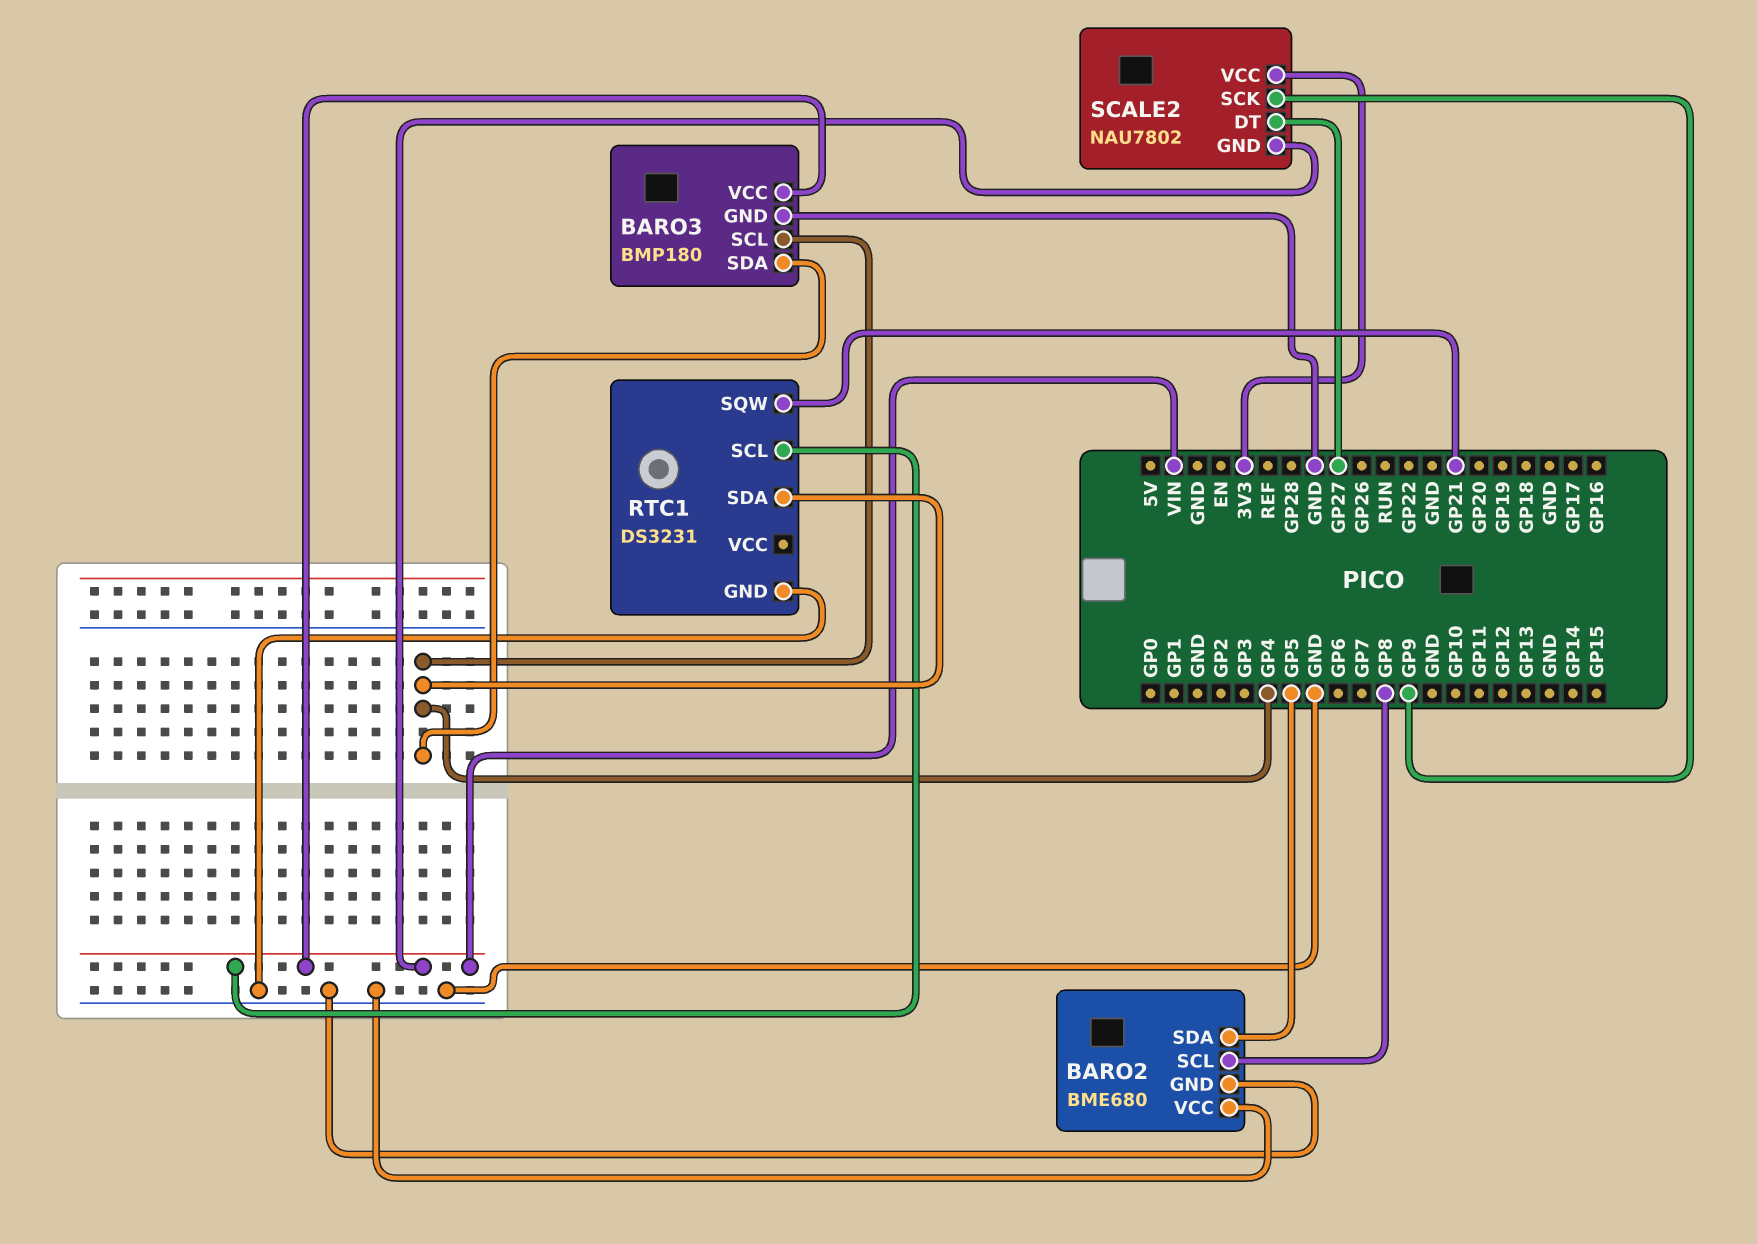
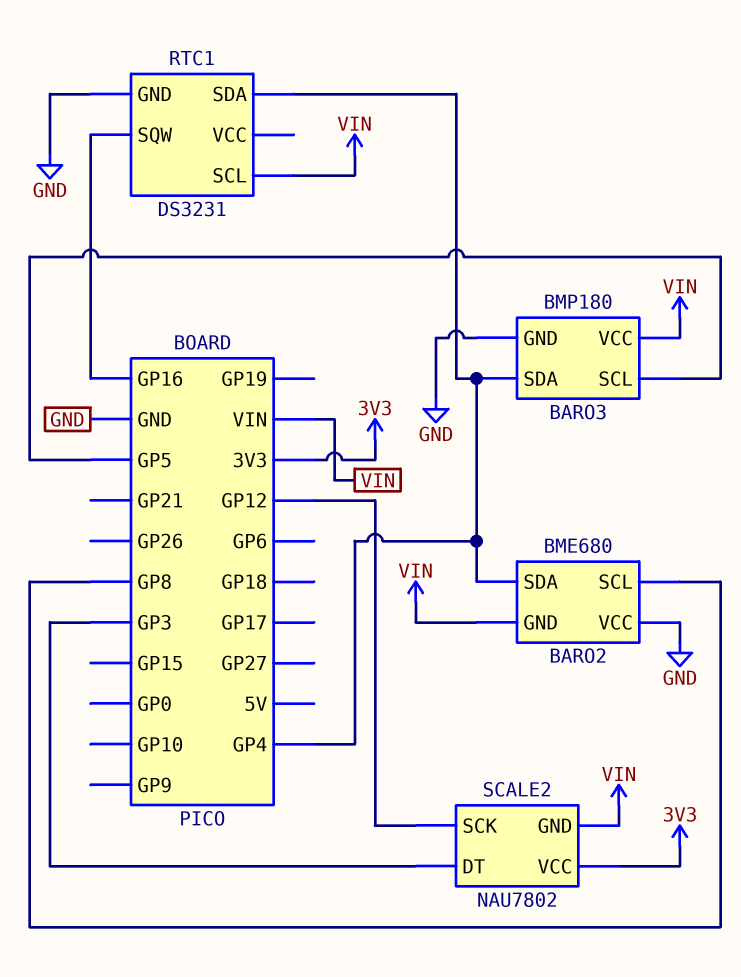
BARO2 pin GND: GND -> VIN
BARO2 pin SDA: GP5 -> GP4
BARO3 pin SCL: GP4 -> GP5
RTC1 pin SQW: GP21 -> GP16
SCALE2 pin DT: GP27 -> GP3
SCALE2 pin SCK: GP9 -> GP12

